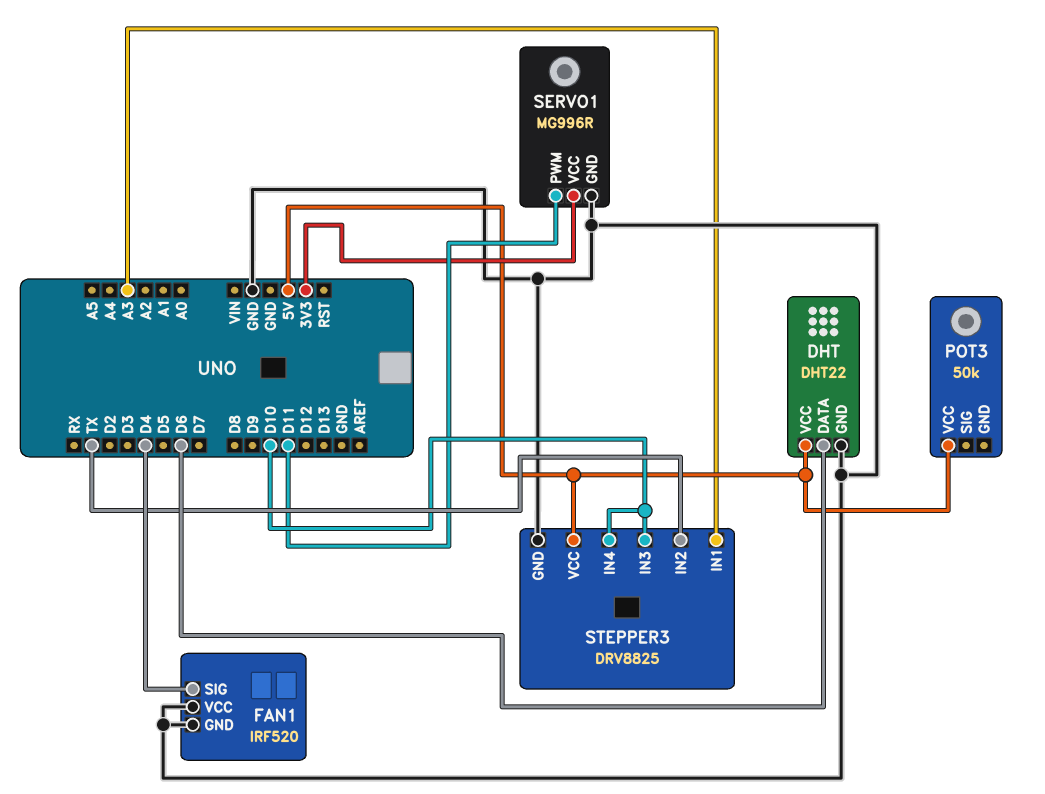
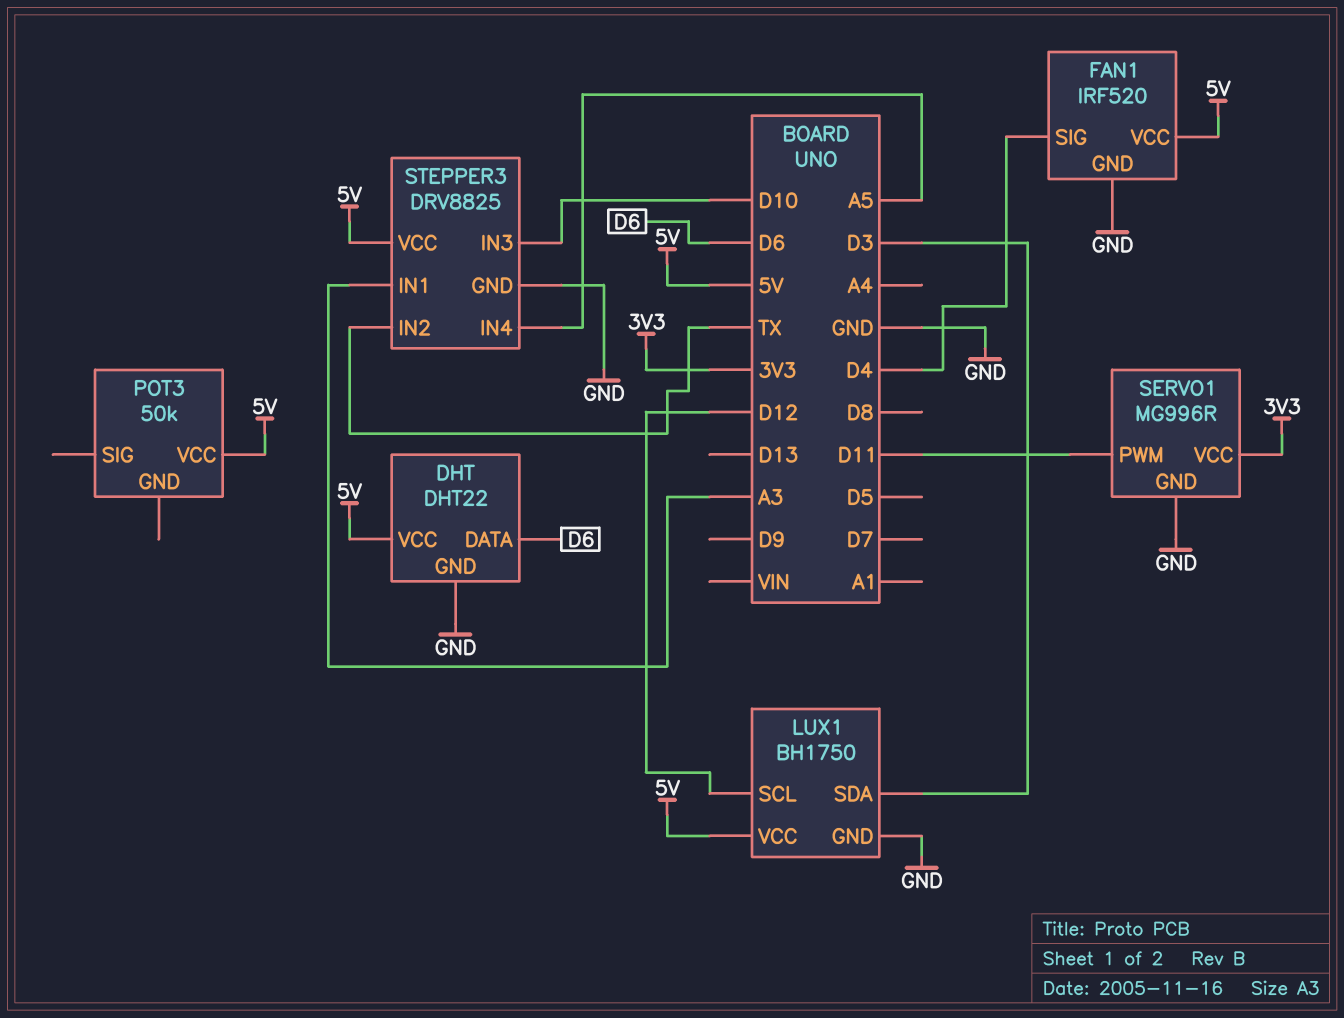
FAN1 pin VCC: GND -> 5V
LUX1: none -> BH1750
LUX1 pin GND: none -> GND
LUX1 pin SCL: none -> D12
LUX1 pin SDA: none -> D3
LUX1 pin VCC: none -> 5V
STEPPER3 pin IN4: D10 -> A5

